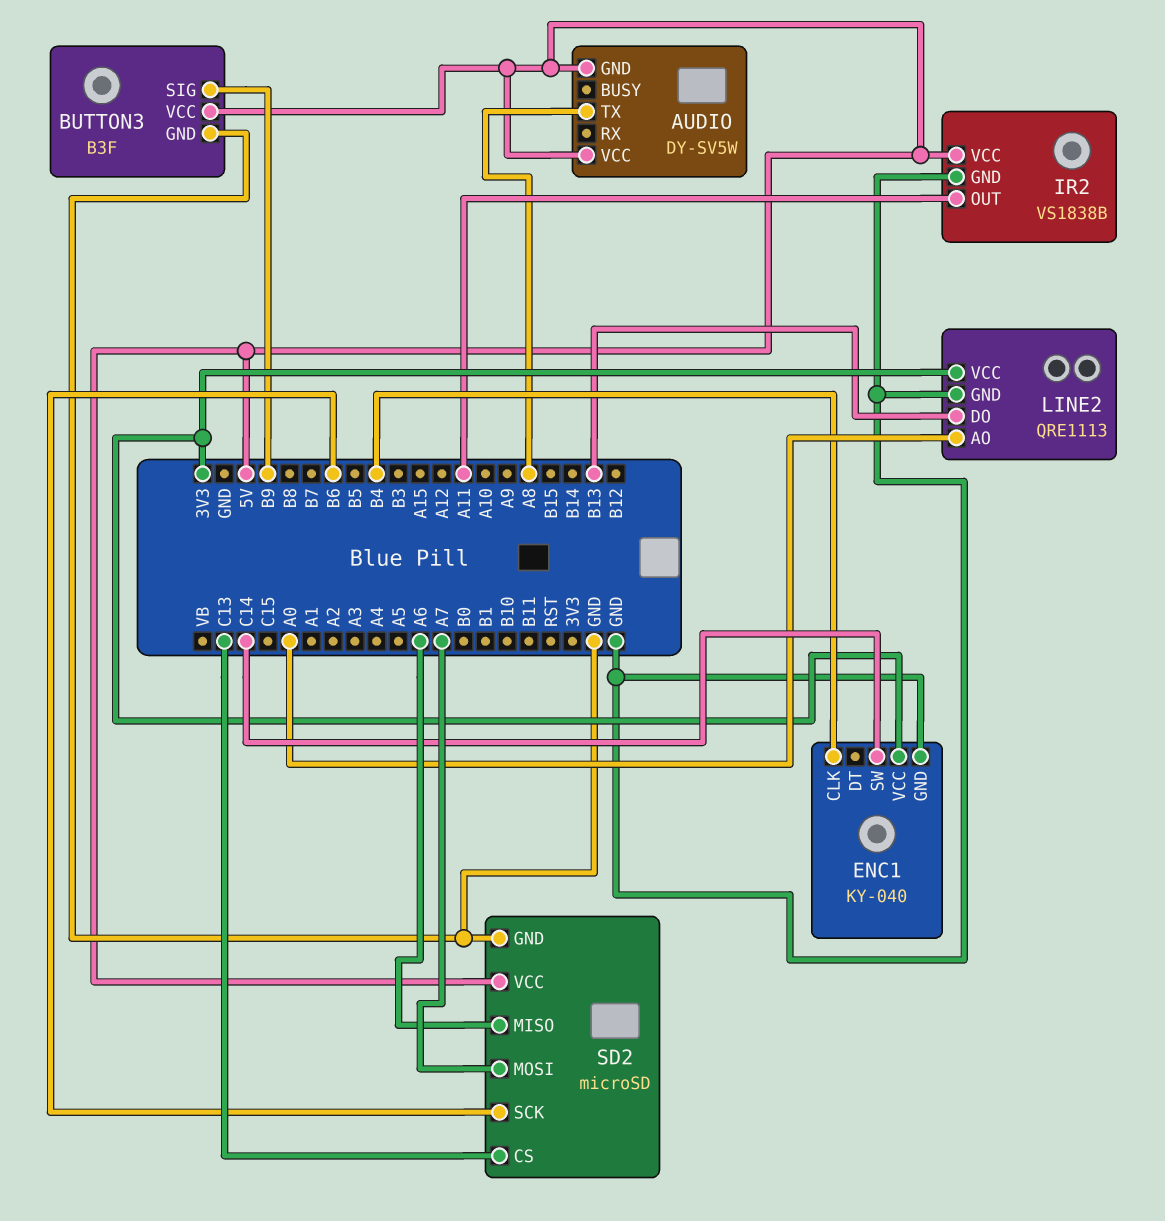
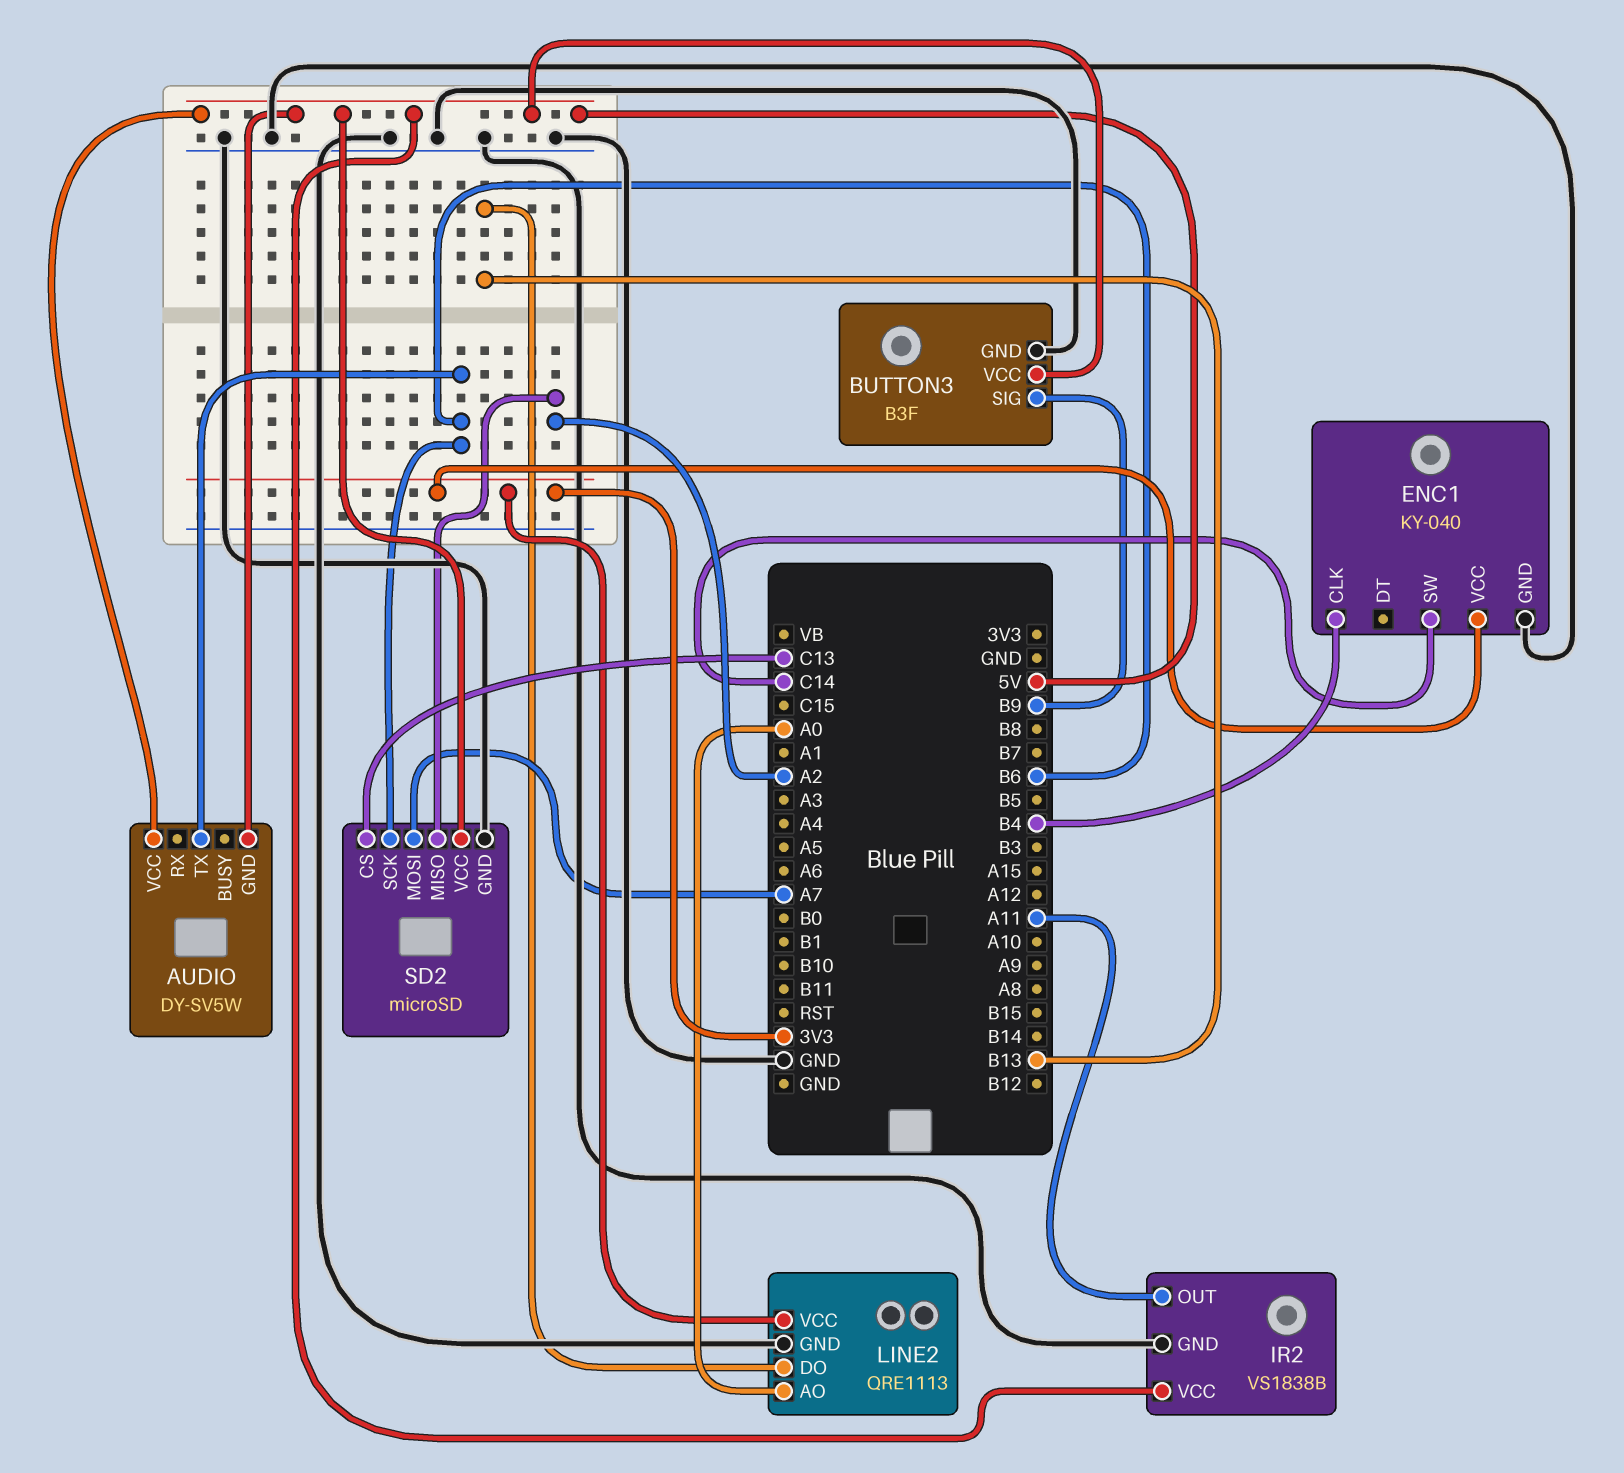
AUDIO pin TX: A8 -> B6
SD2 pin MISO: A6 -> A2

